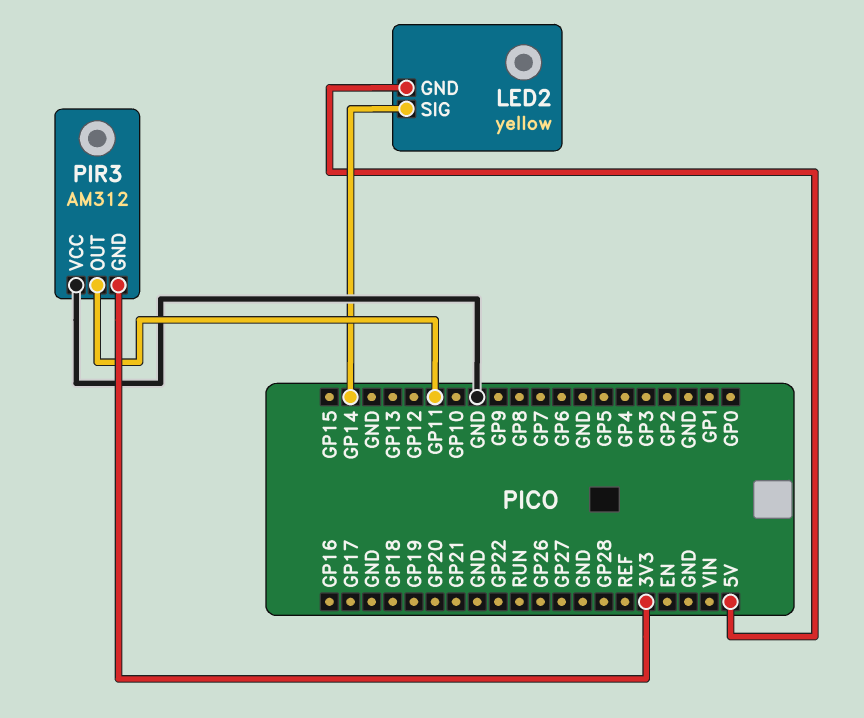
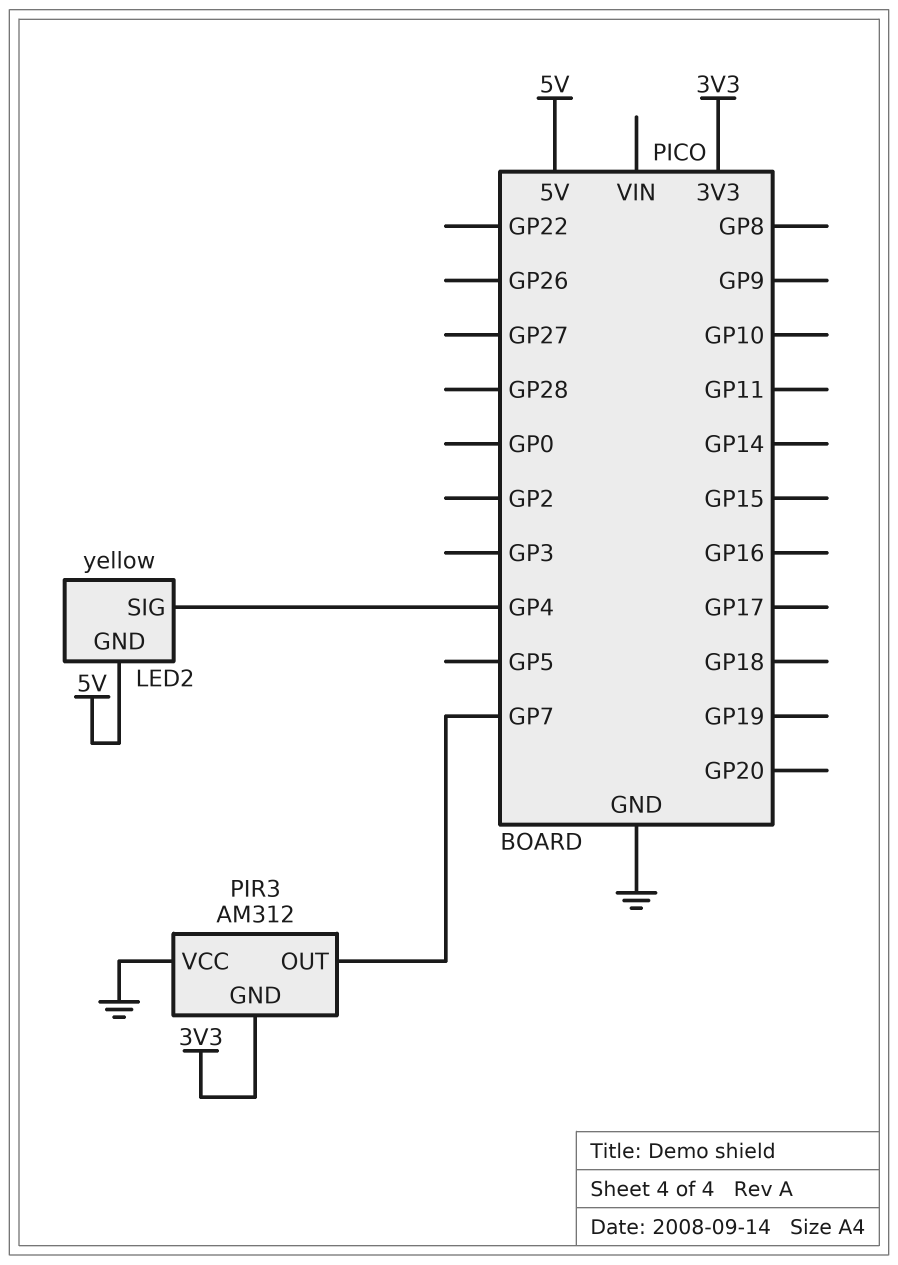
LED2 pin SIG: GP14 -> GP4
PIR3 pin OUT: GP11 -> GP7

